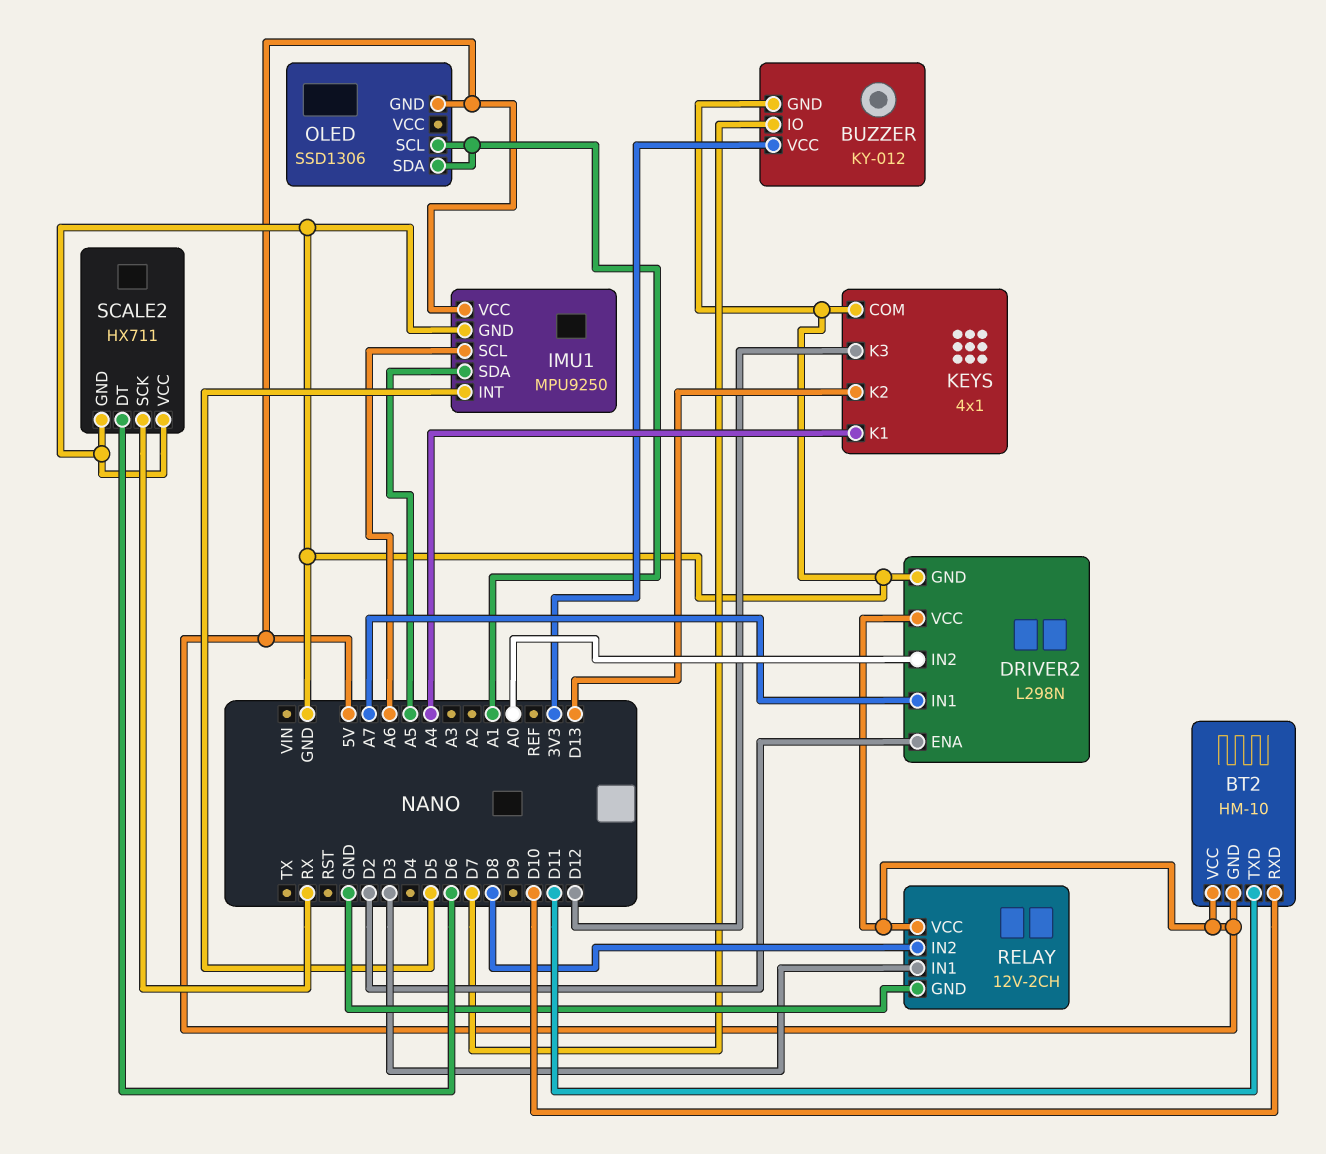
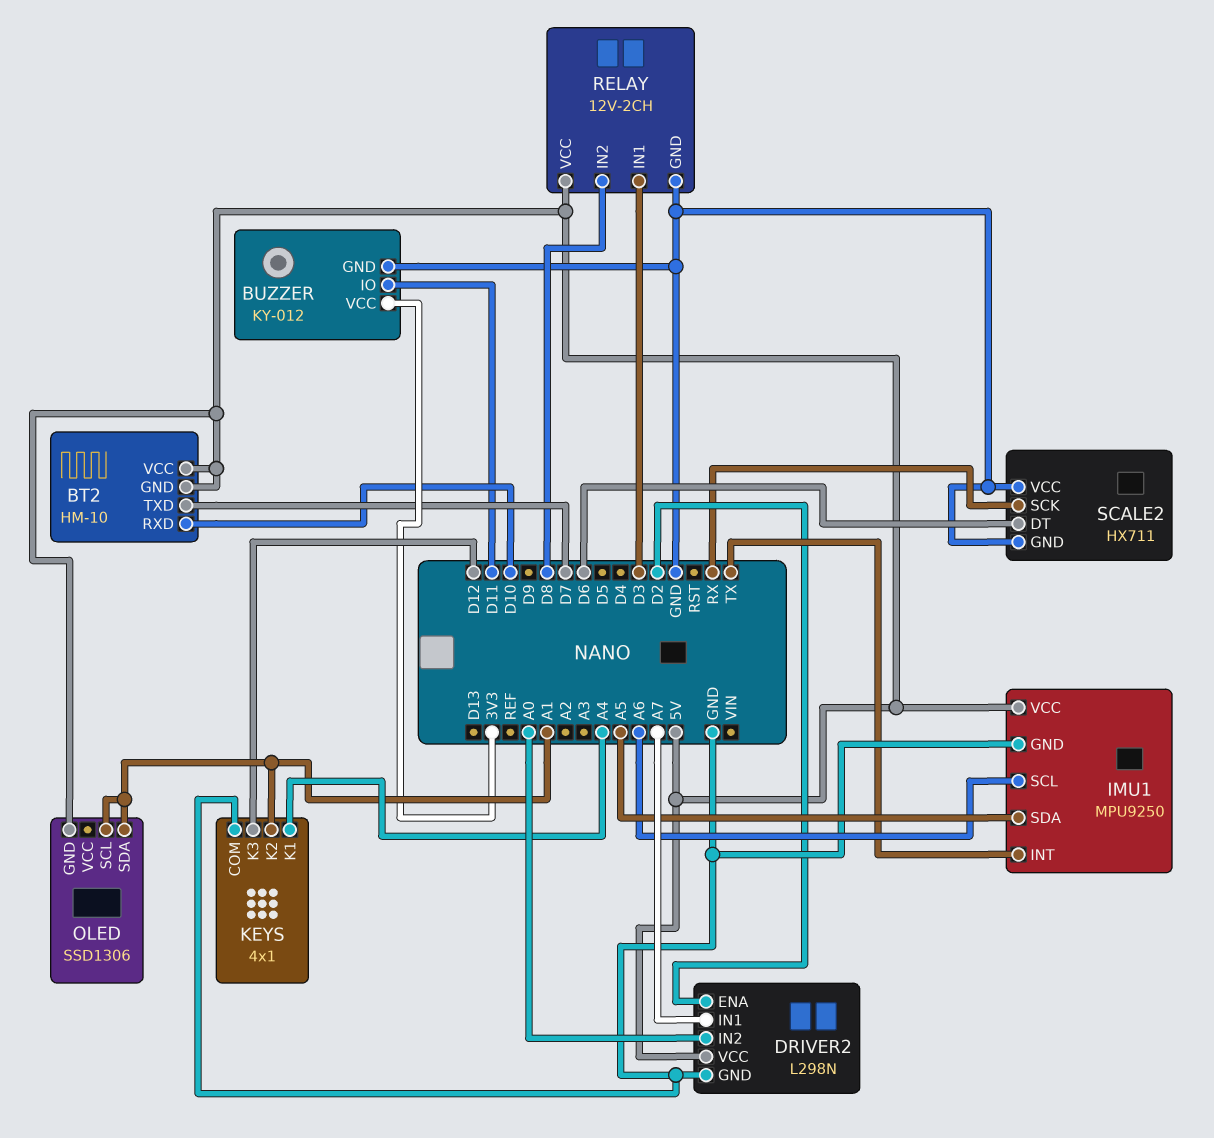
BT2 pin TXD: D11 -> D7
BUZZER pin IO: D7 -> D11
IMU1 pin INT: D5 -> TX
KEYS pin K2: D13 -> A1

